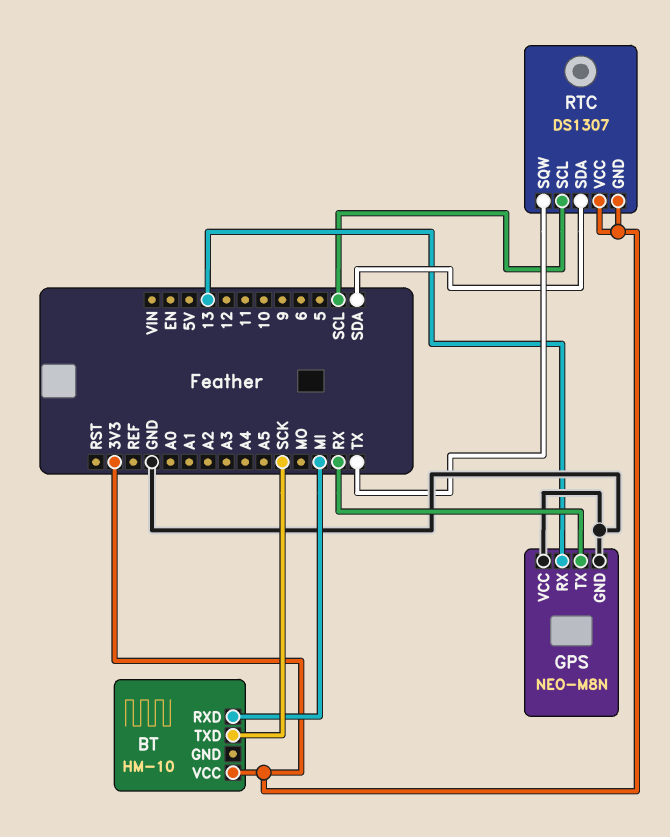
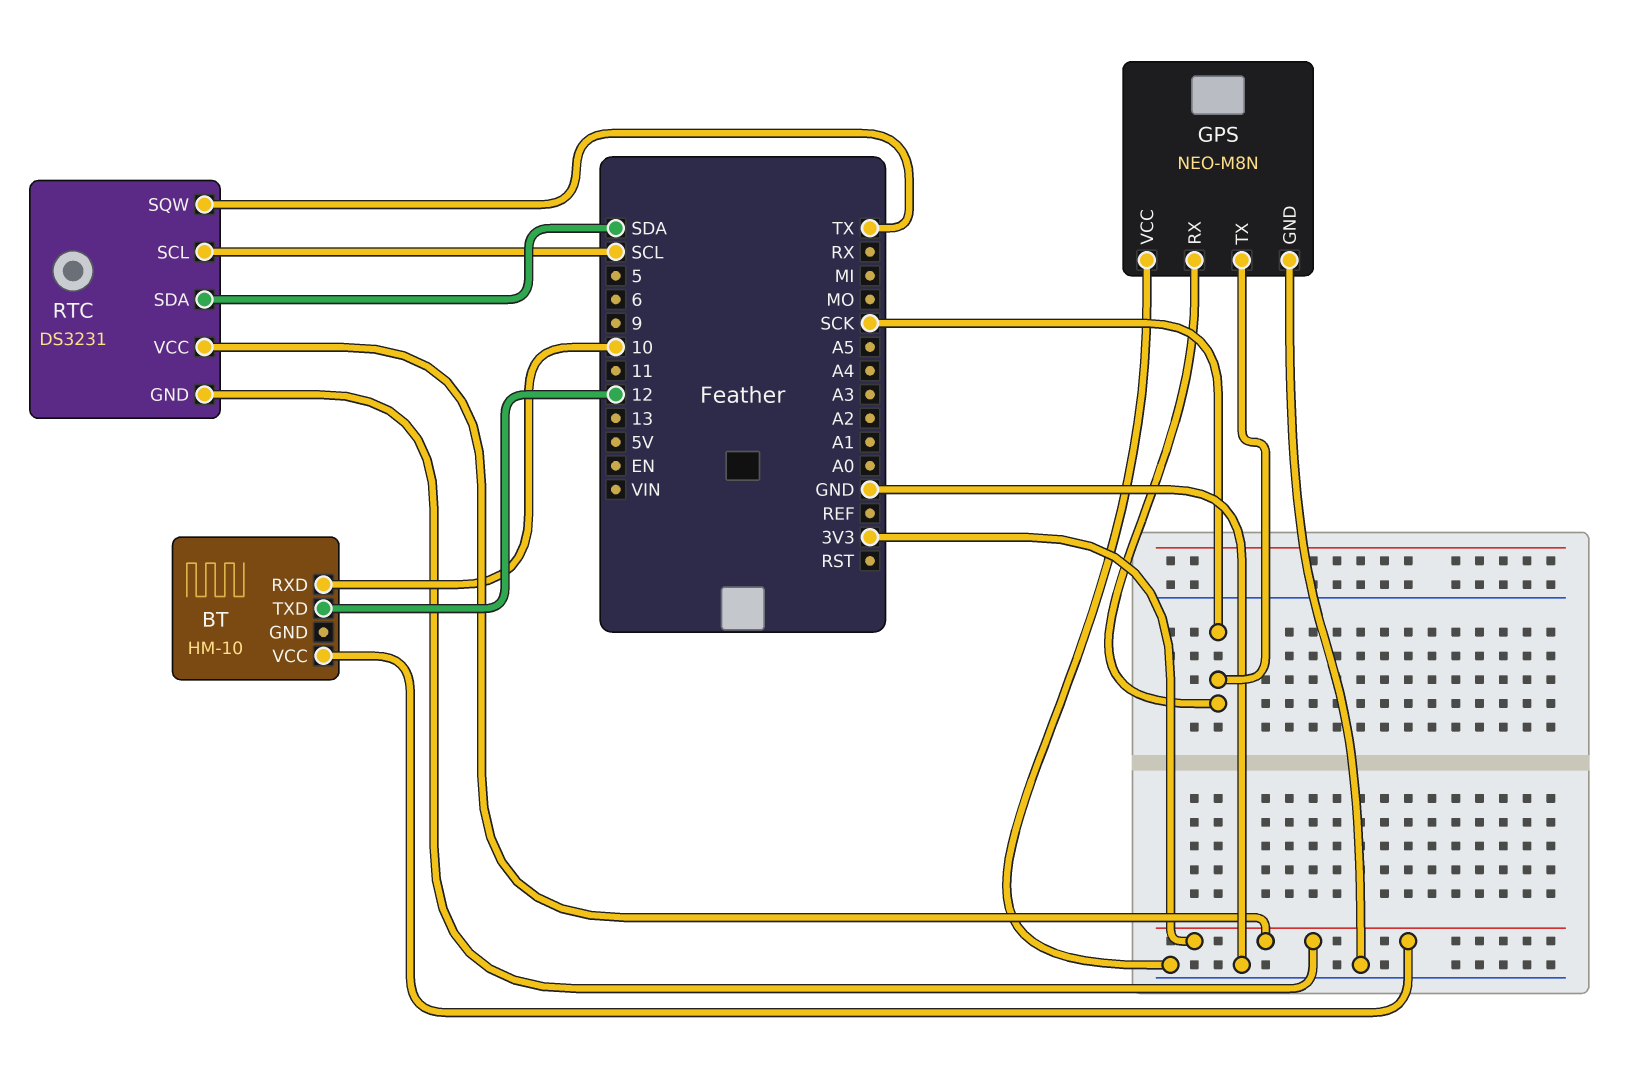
BT pin RXD: MI -> 10
BT pin TXD: SCK -> 12
GPS pin RX: 13 -> SCK
GPS pin TX: RX -> SCK
RTC: DS1307 -> DS3231

